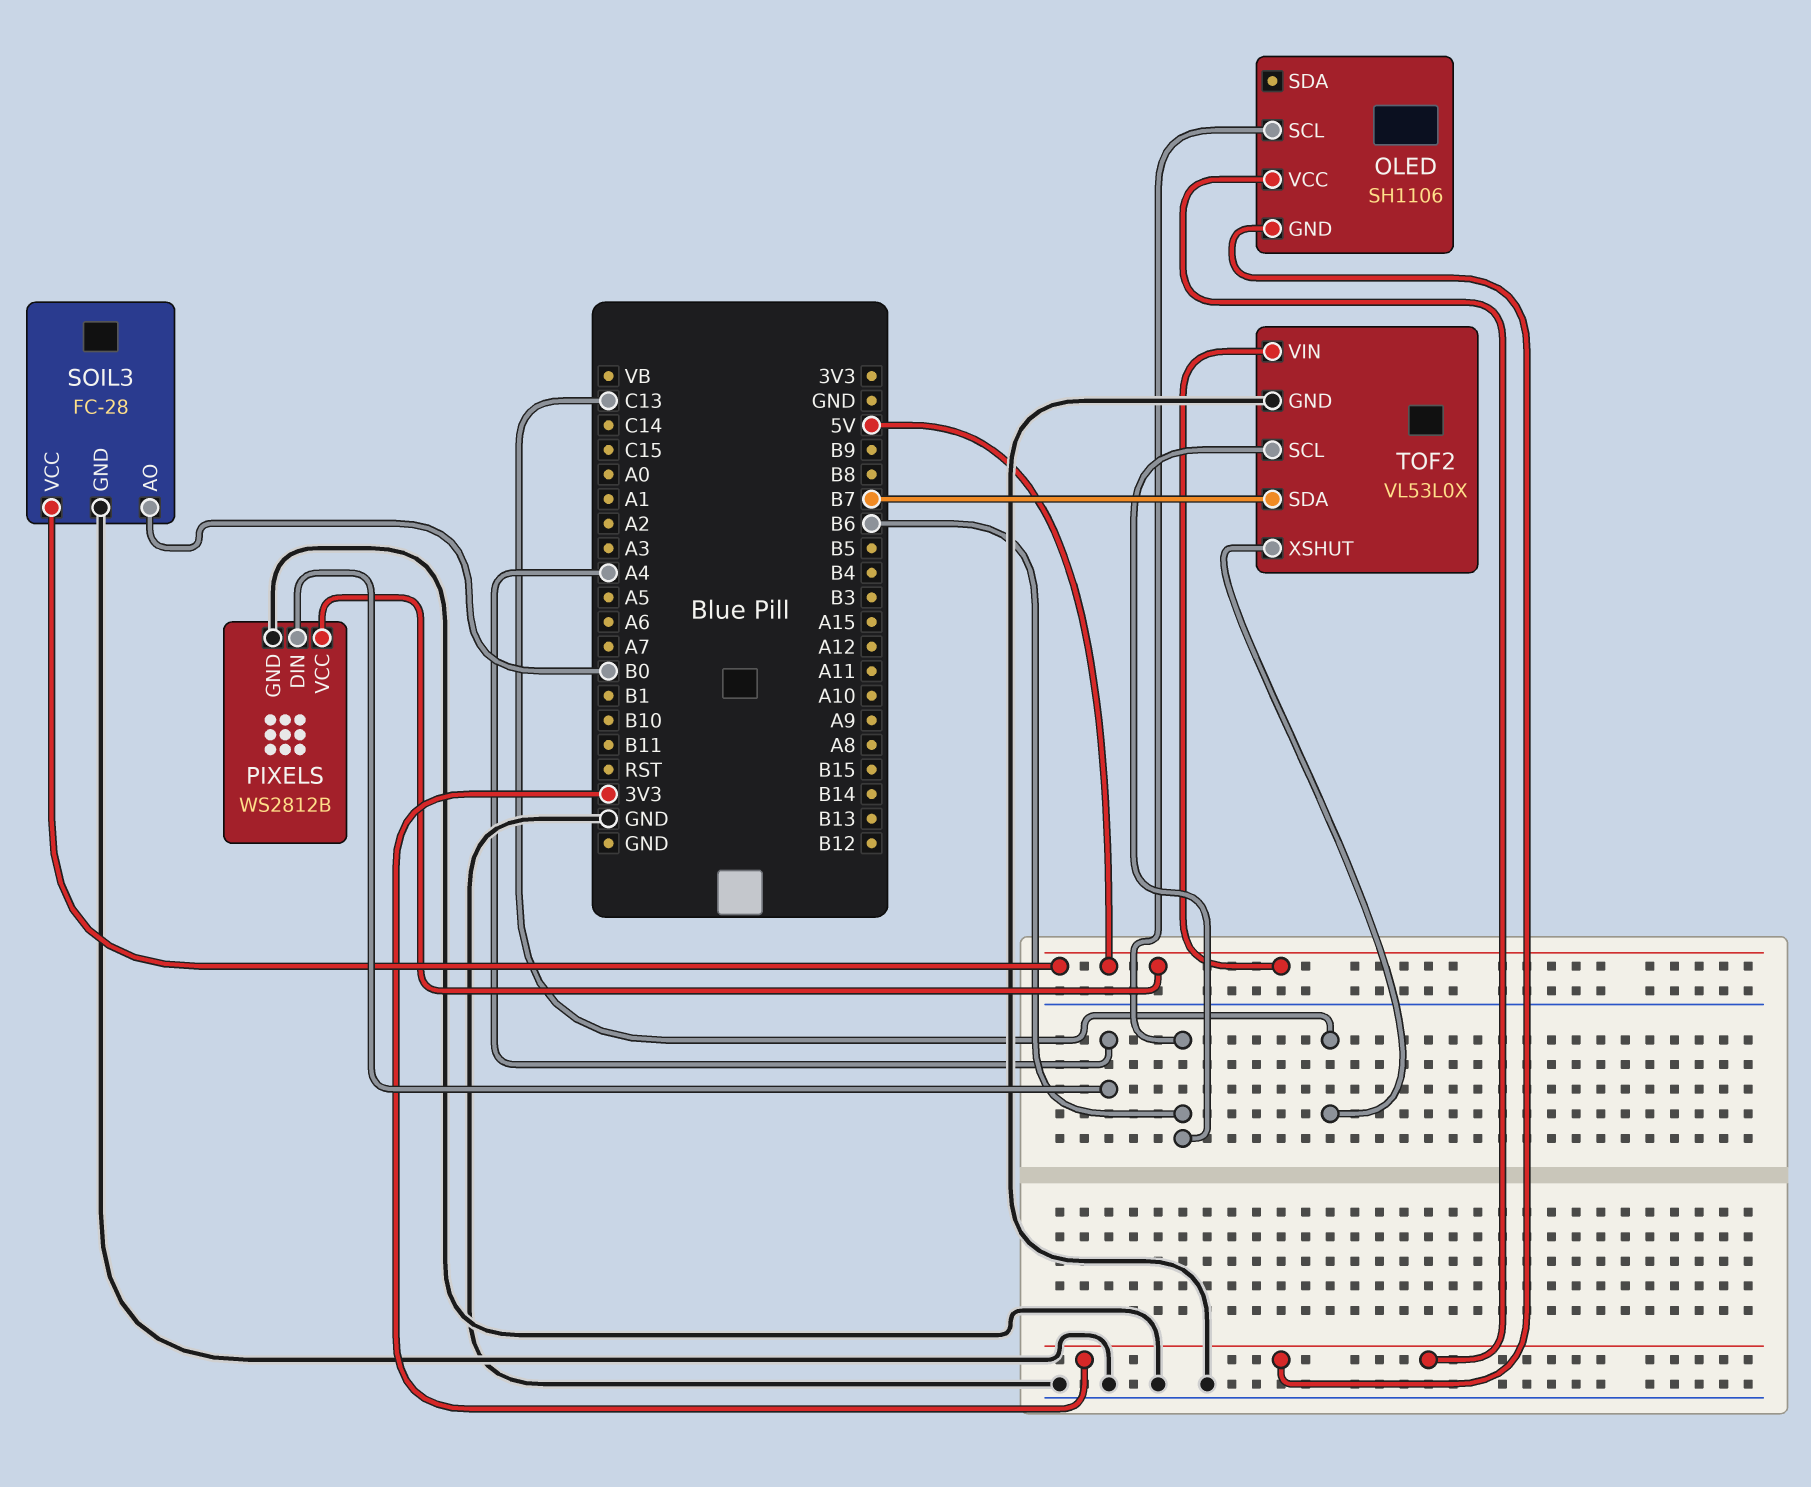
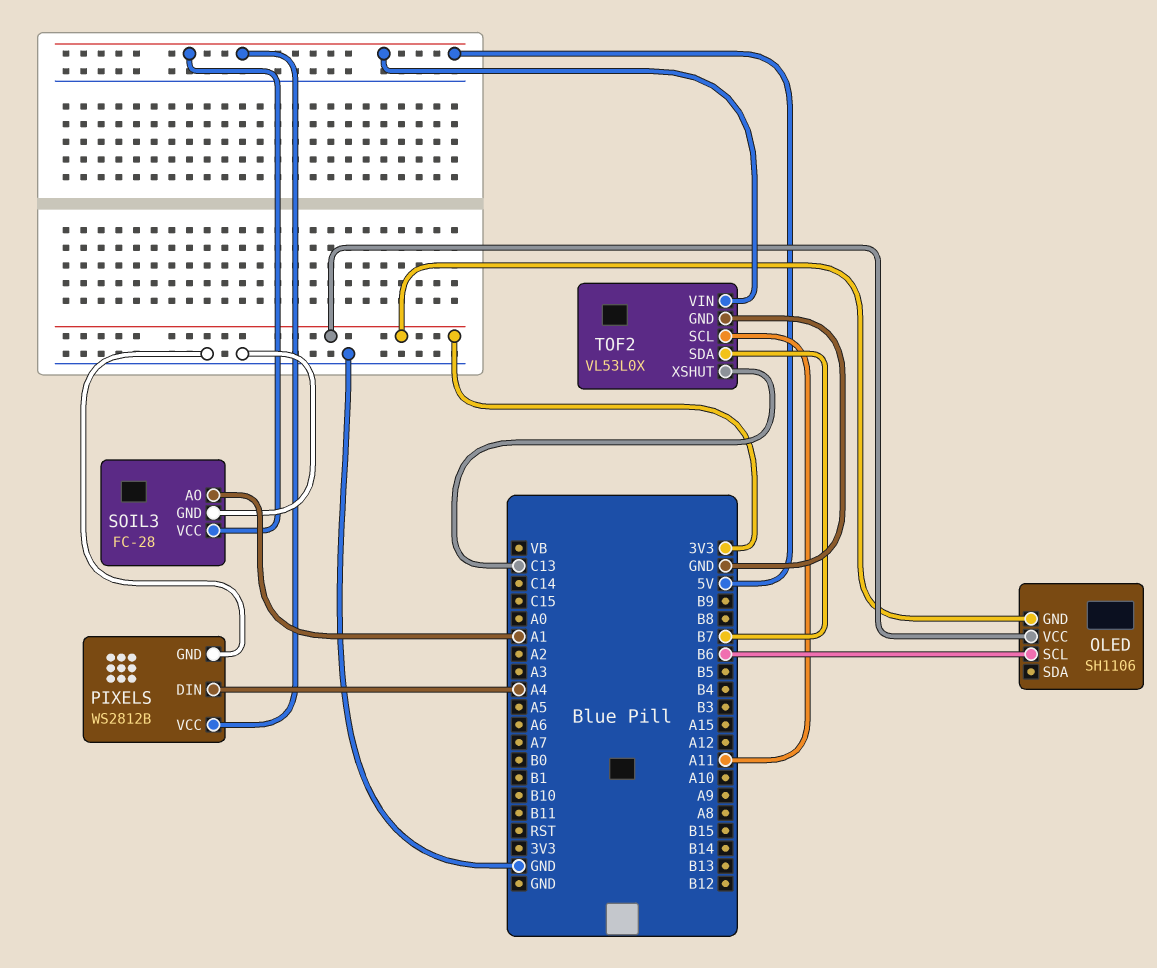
SOIL3 pin AO: B0 -> A1
TOF2 pin SCL: B6 -> A11

